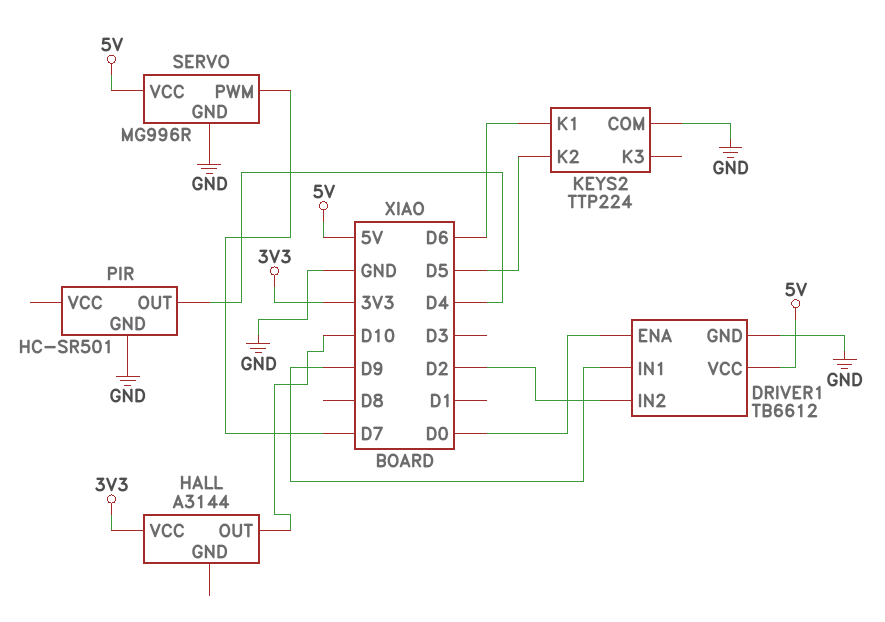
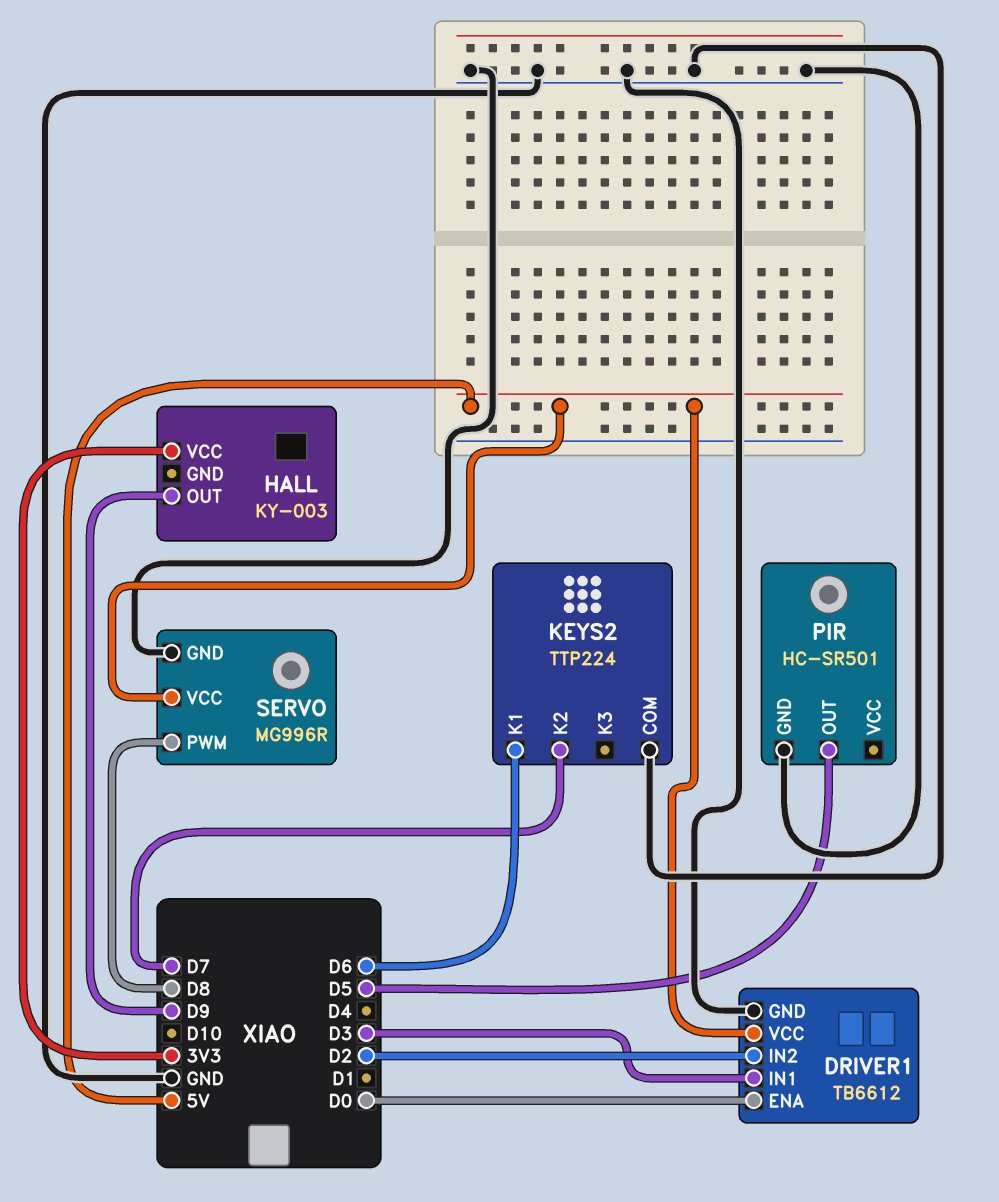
DRIVER1 pin IN1: D9 -> D3
HALL: A3144 -> KY-003
HALL pin OUT: D10 -> D9
KEYS2 pin K2: D5 -> D7
PIR pin OUT: D4 -> D5
SERVO pin PWM: D7 -> D8

